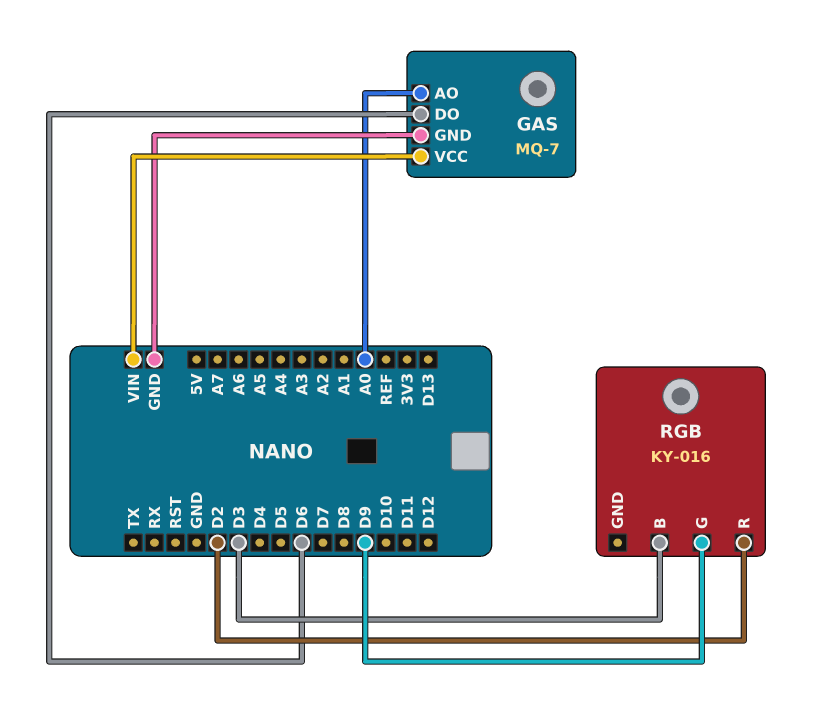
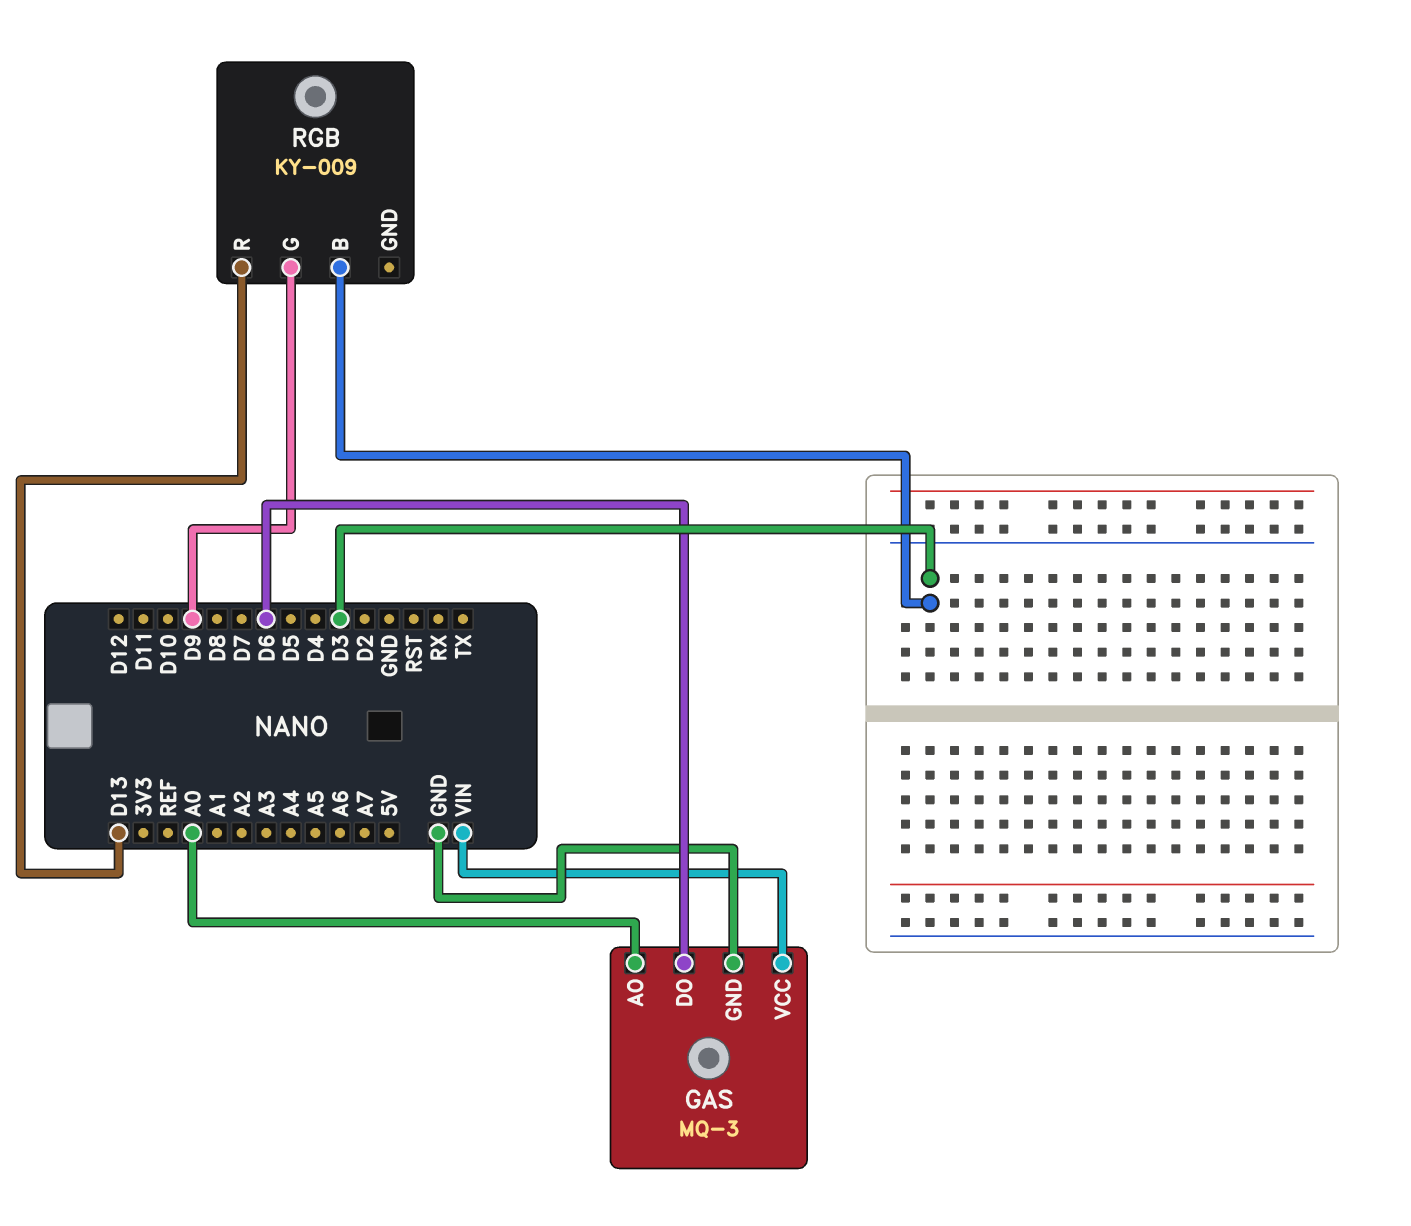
GAS: MQ-7 -> MQ-3
RGB: KY-016 -> KY-009
RGB pin R: D2 -> D13

